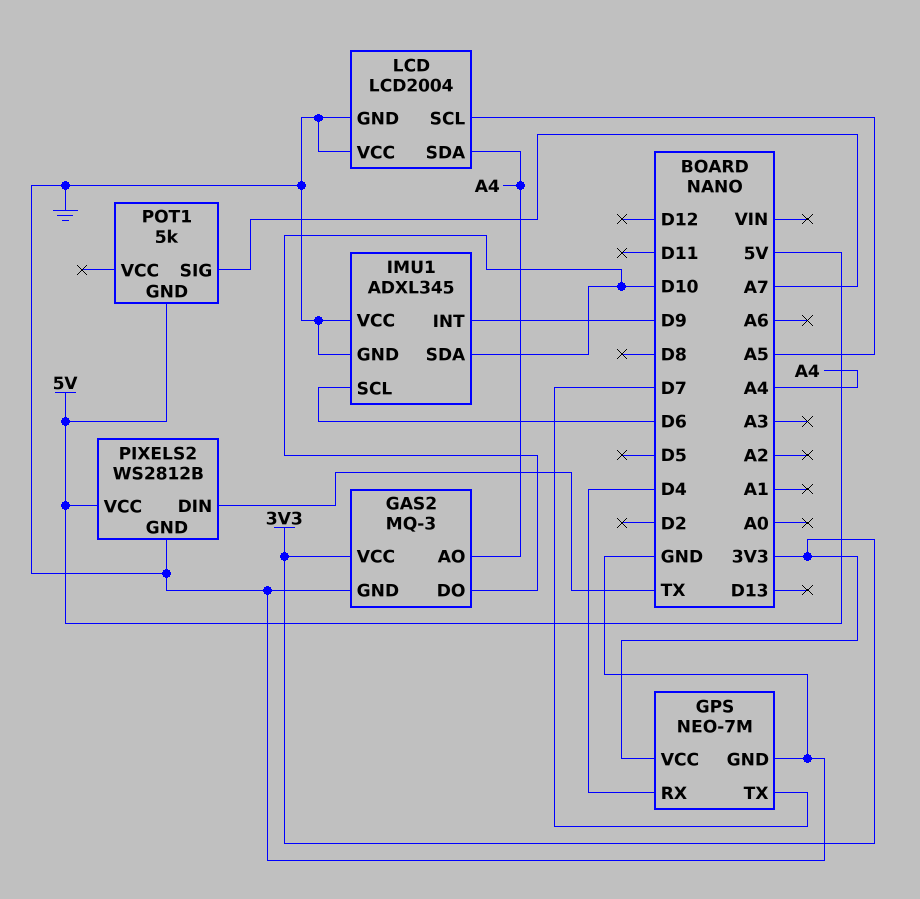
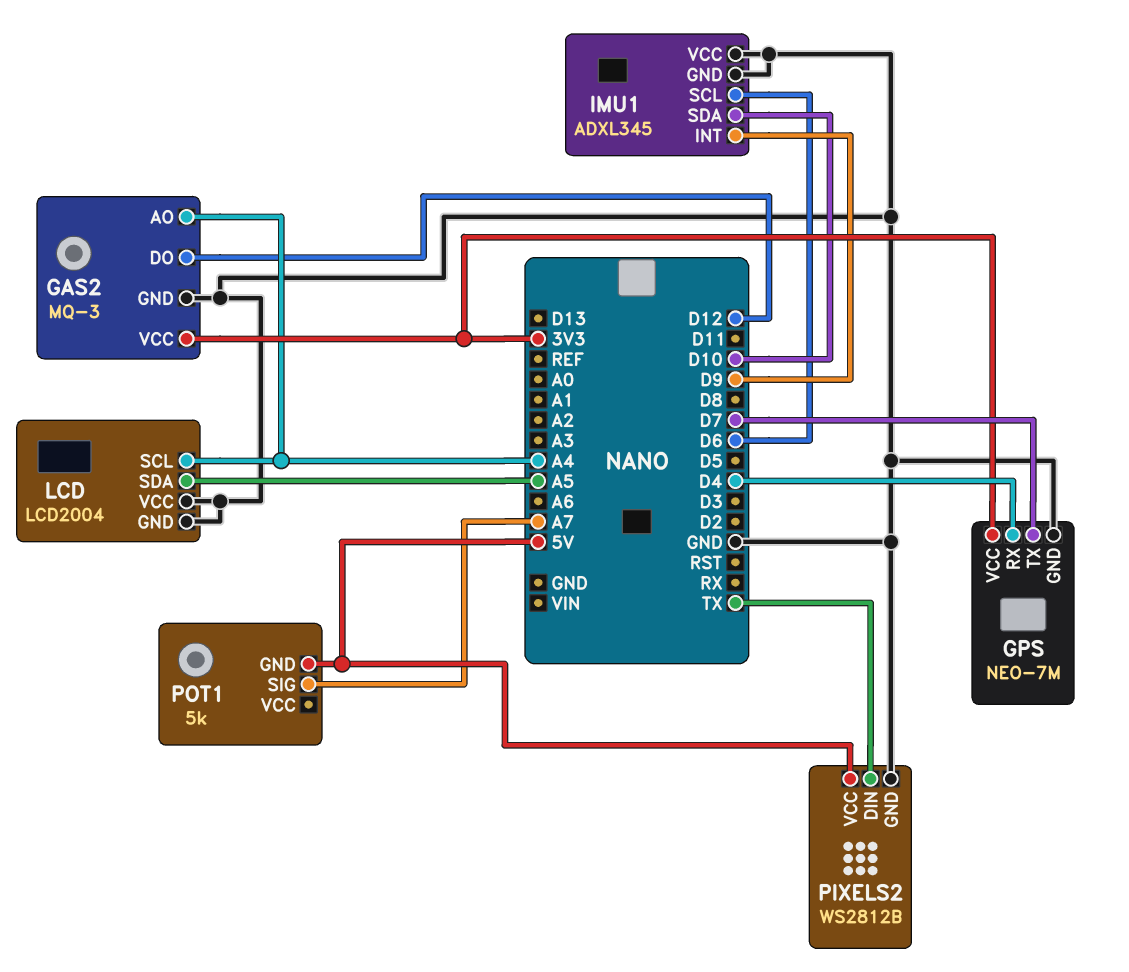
GAS2 pin DO: D10 -> D12
LCD pin SCL: A5 -> A4
LCD pin SDA: A4 -> A5

